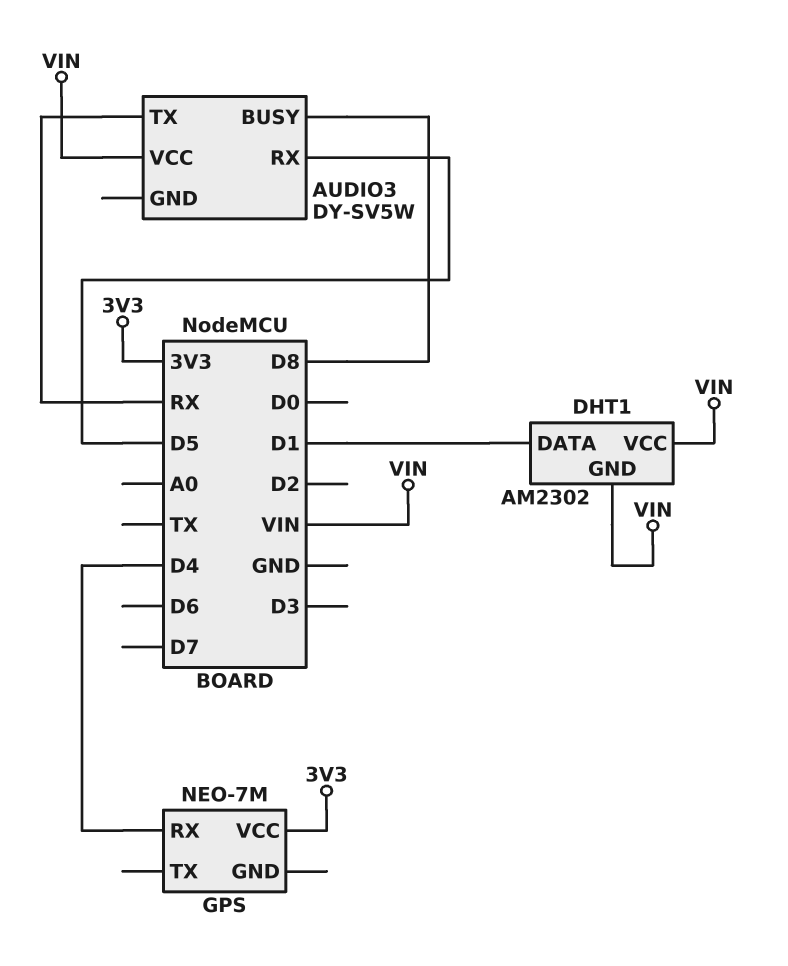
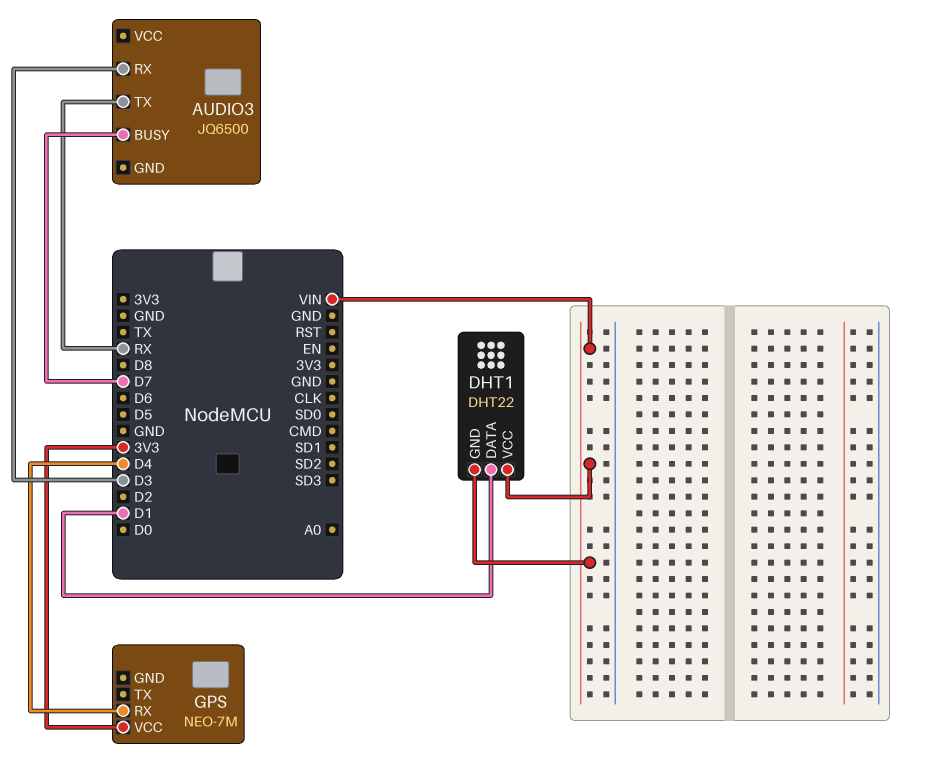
AUDIO3: DY-SV5W -> JQ6500
AUDIO3 pin BUSY: D8 -> D7
AUDIO3 pin RX: D5 -> D3
AUDIO3 pin VCC: VIN -> none
DHT1: AM2302 -> DHT22

